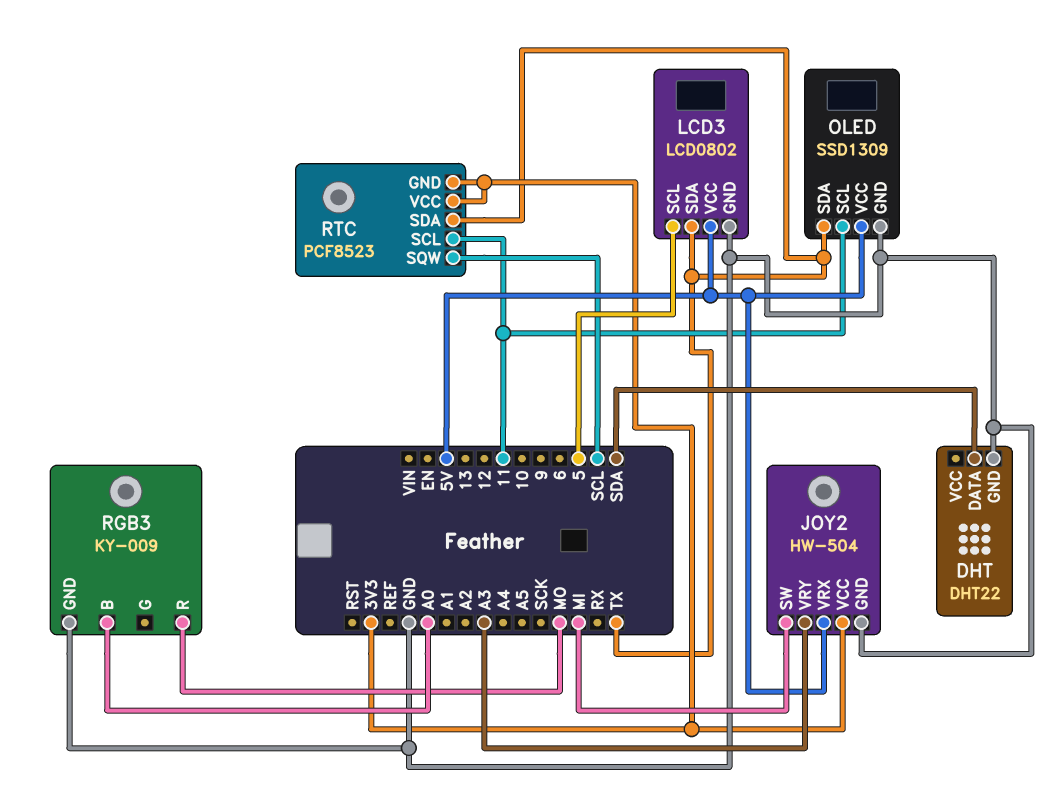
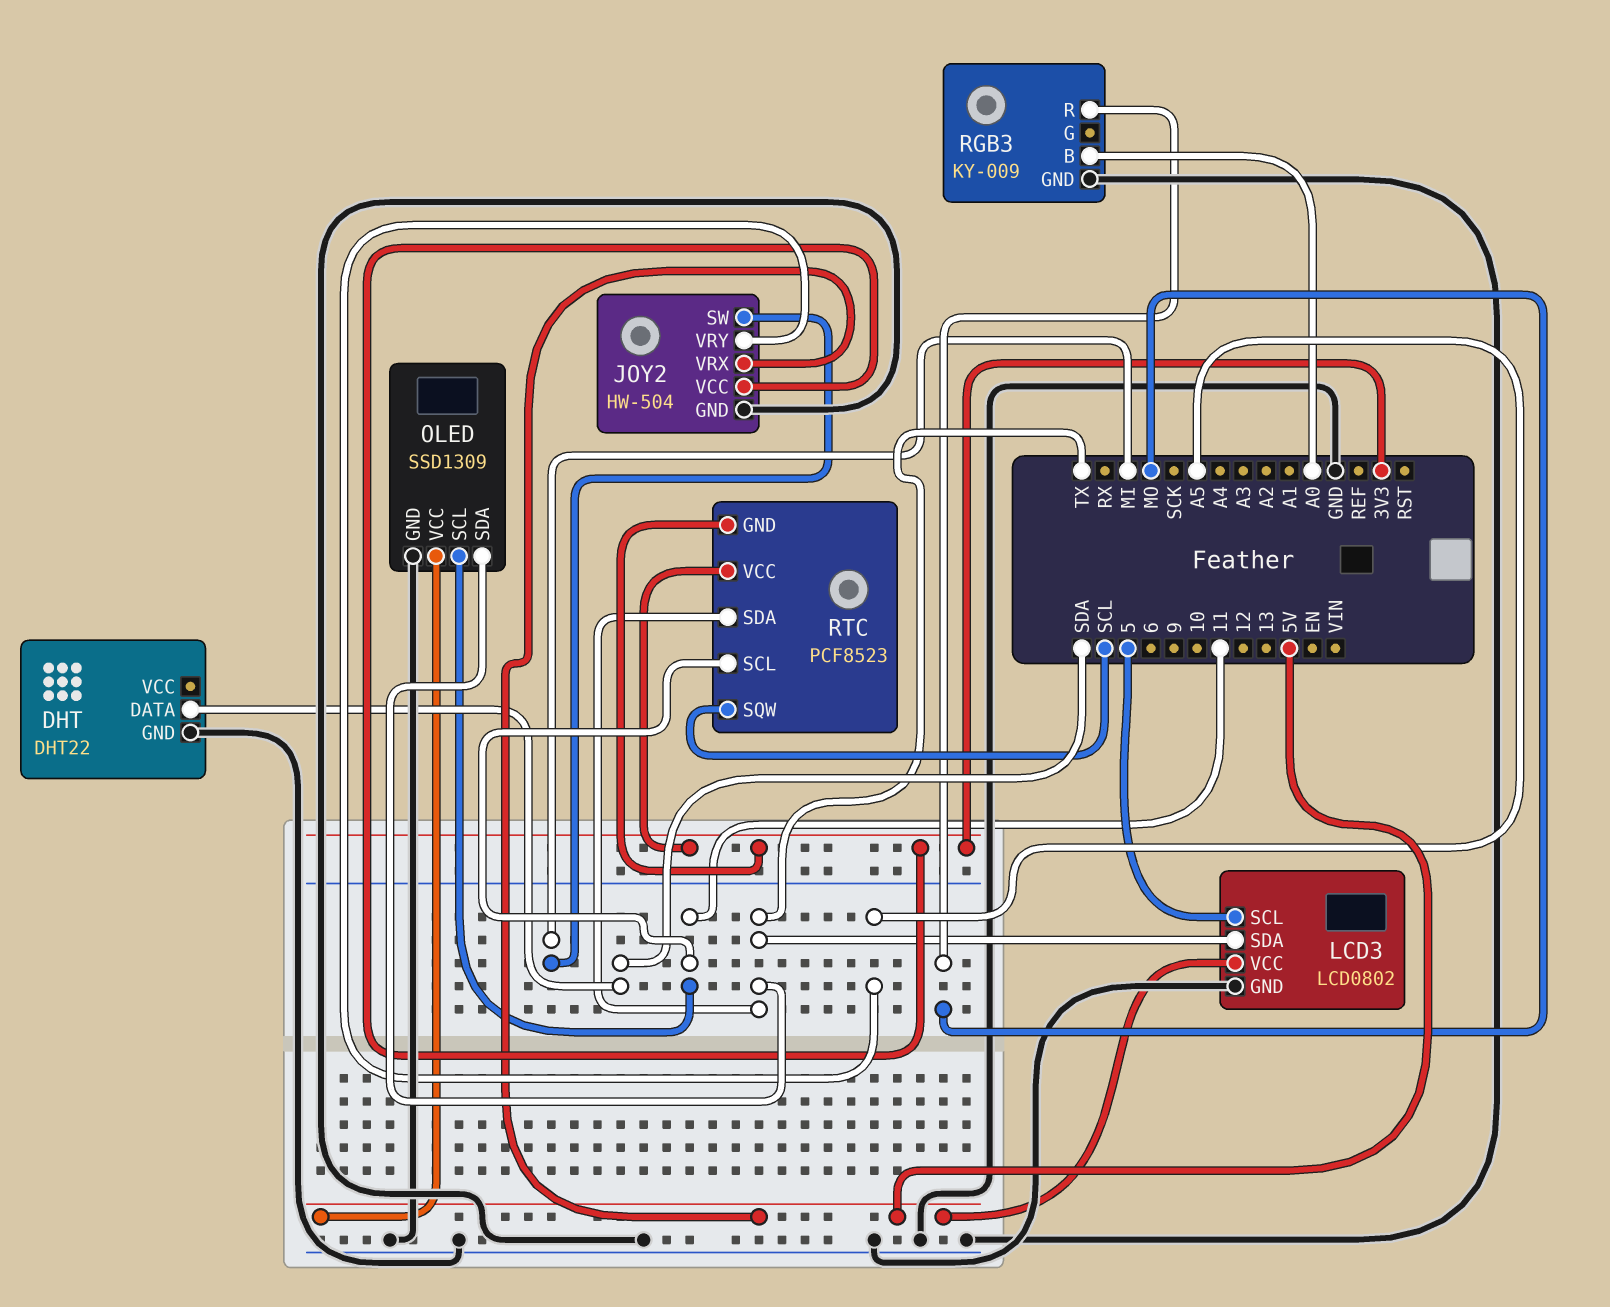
JOY2 pin VRY: A3 -> A5

